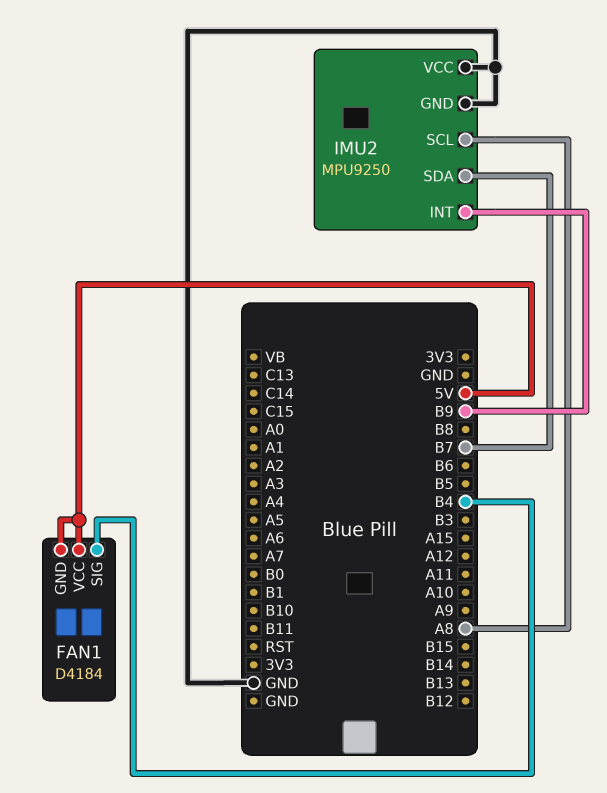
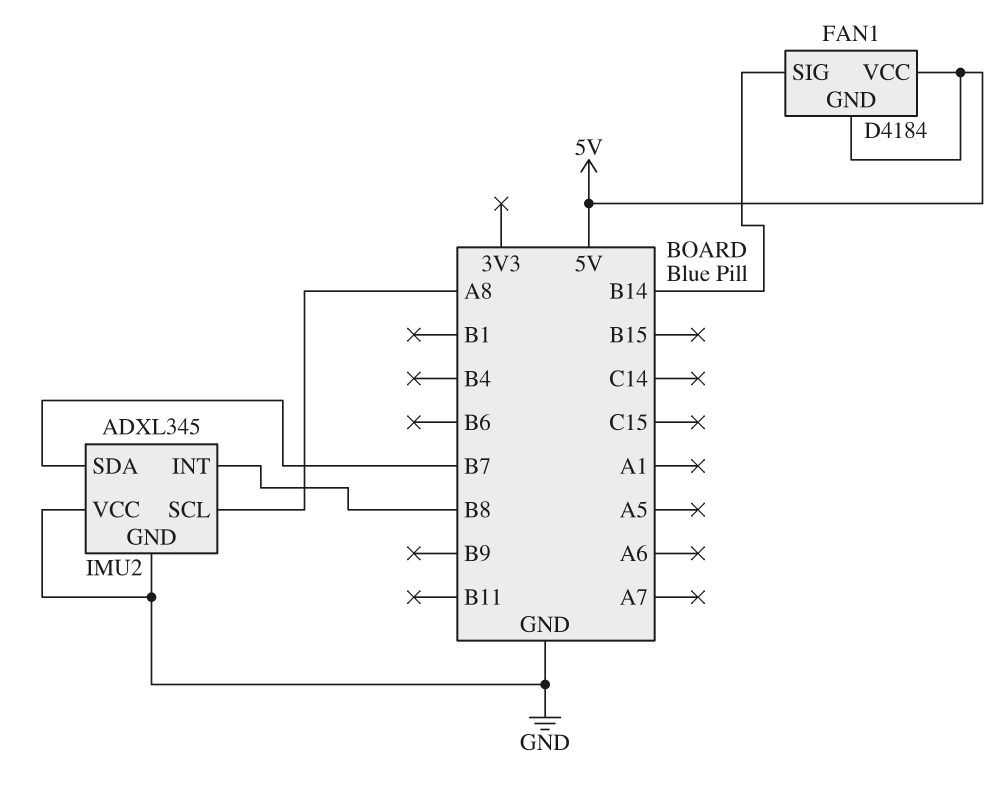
FAN1 pin SIG: B4 -> B14
IMU2: MPU9250 -> ADXL345
IMU2 pin INT: B9 -> B8

